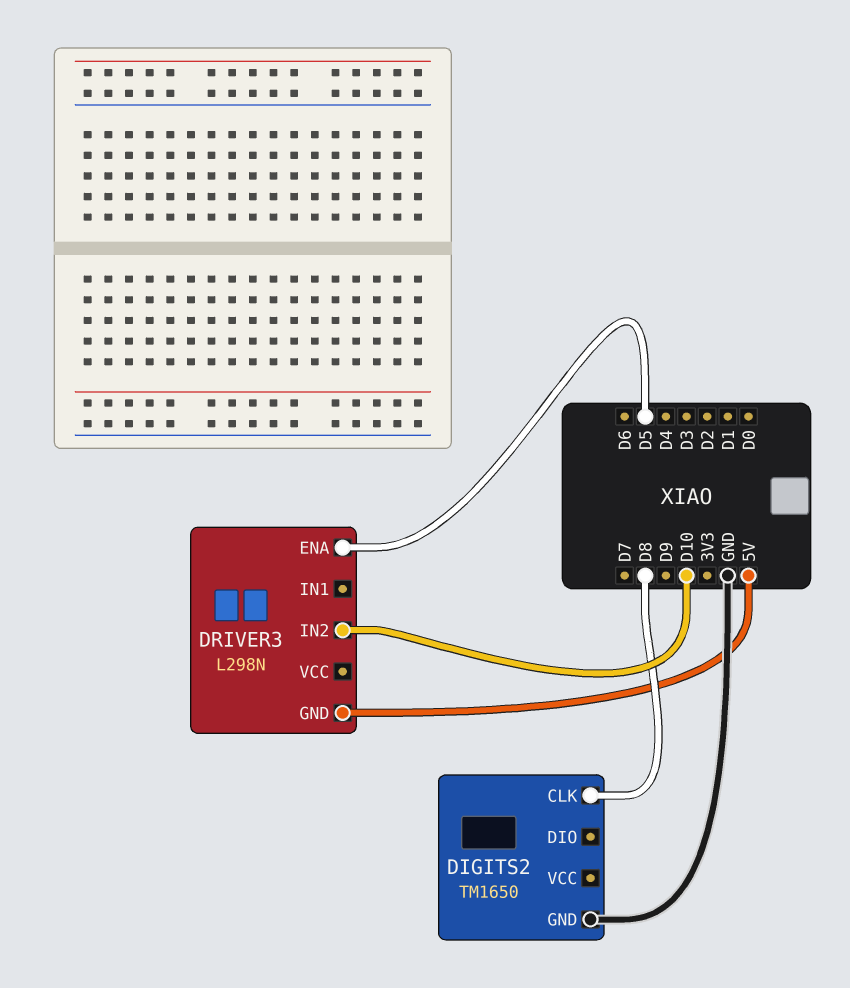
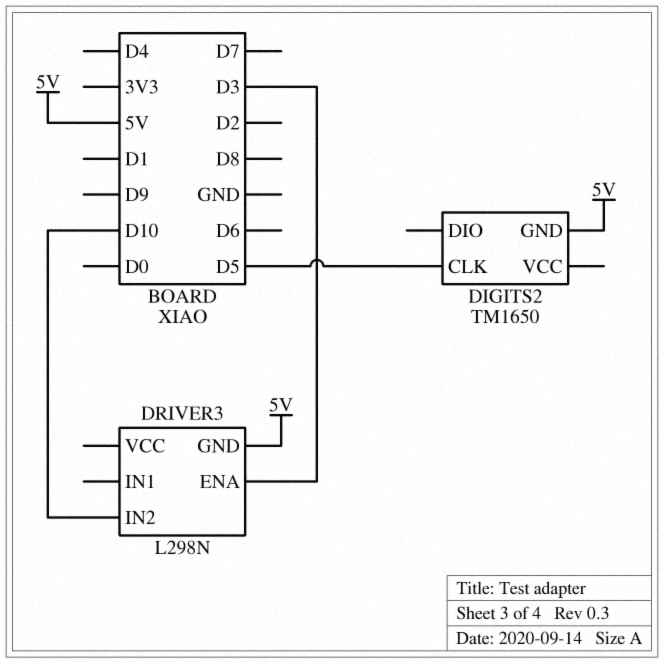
DIGITS2 pin CLK: D8 -> D5
DIGITS2 pin GND: GND -> 5V
DRIVER3 pin ENA: D5 -> D3

